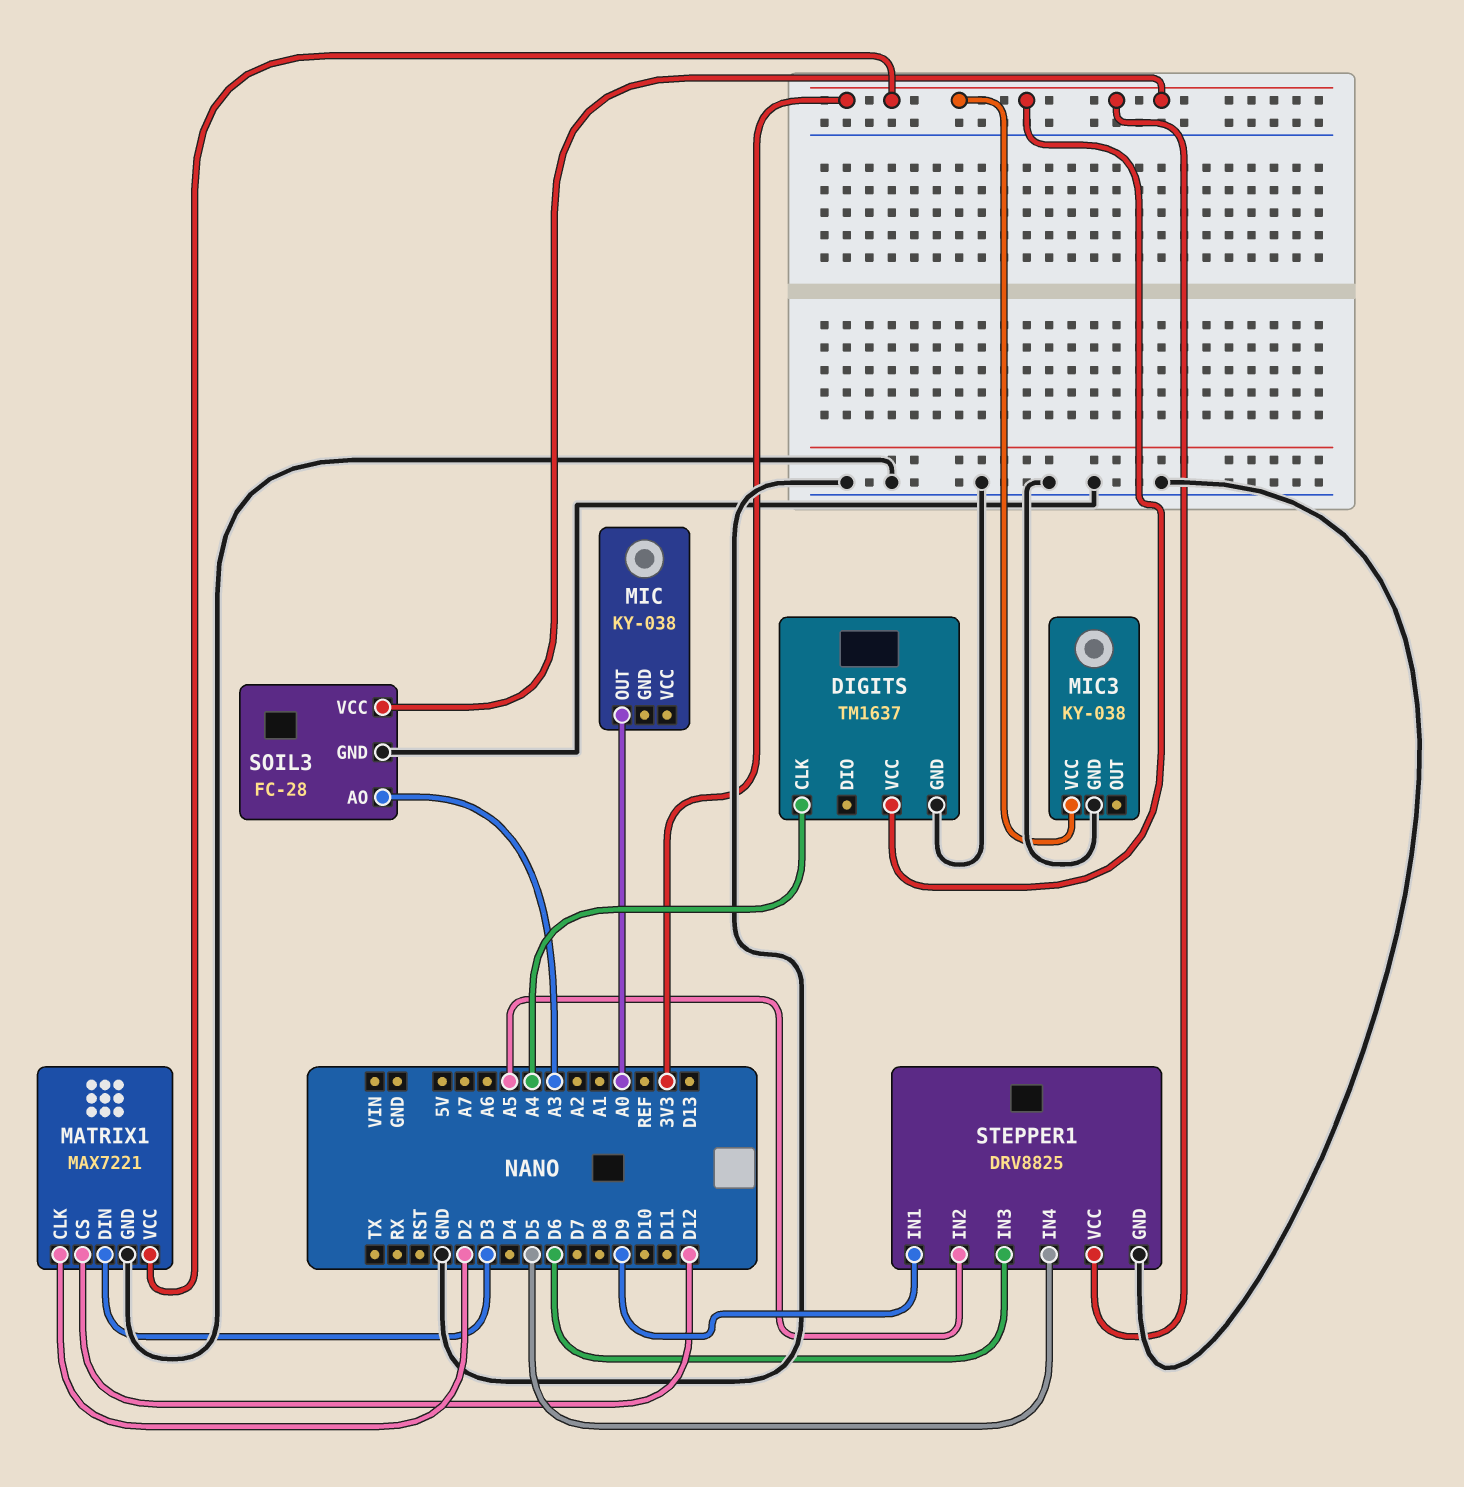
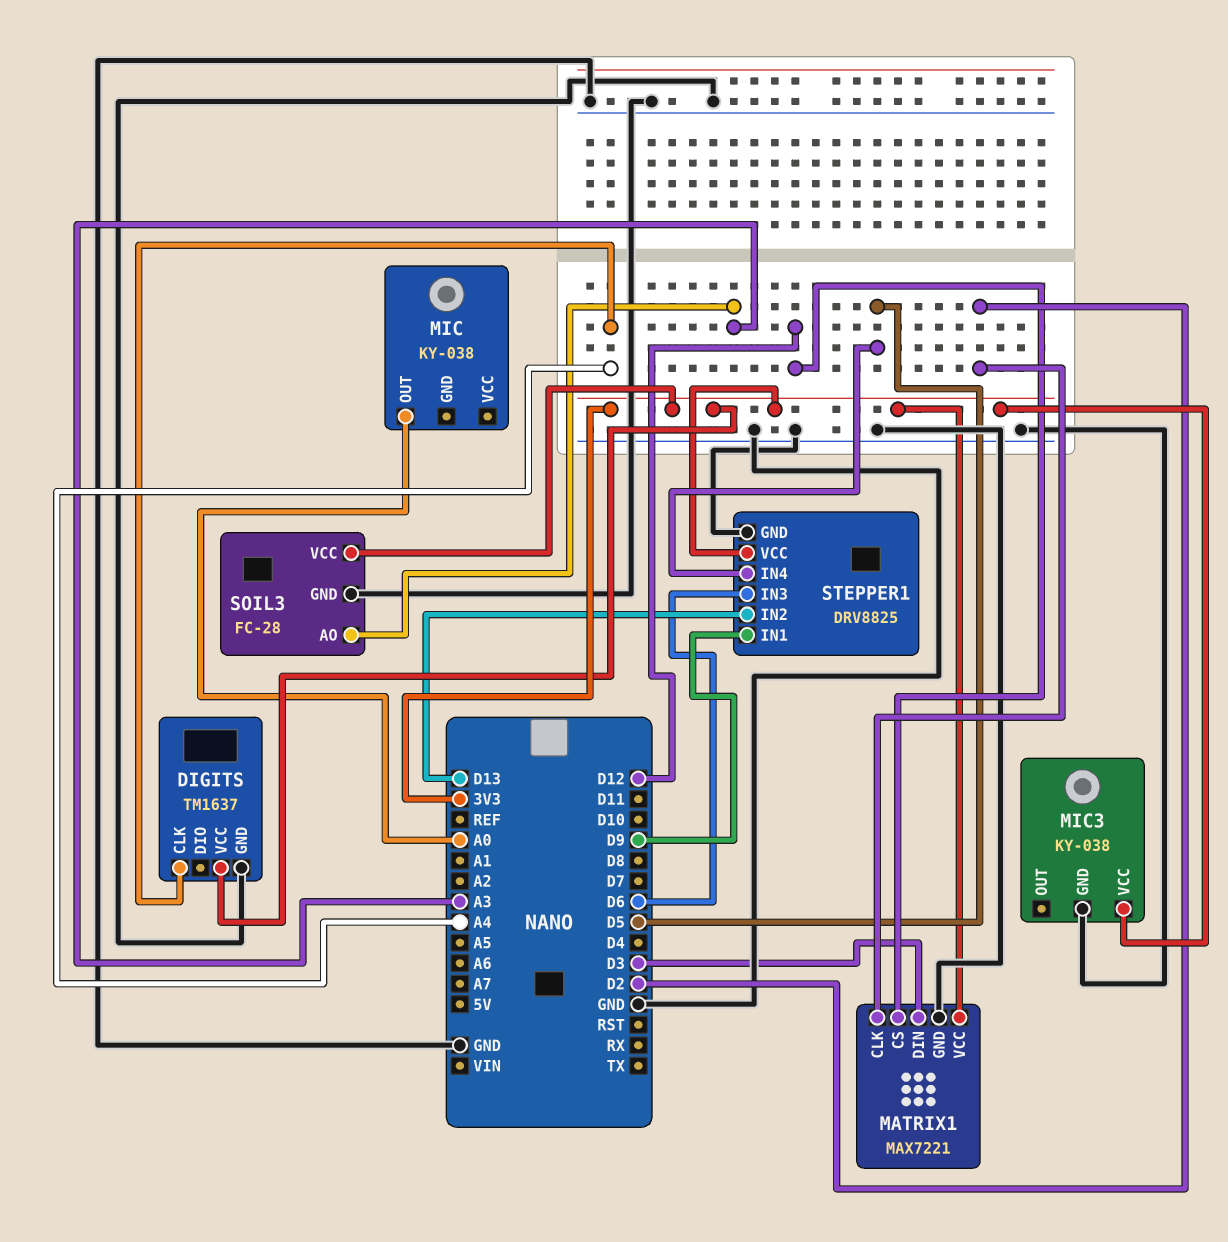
STEPPER1 pin IN2: A5 -> D13

